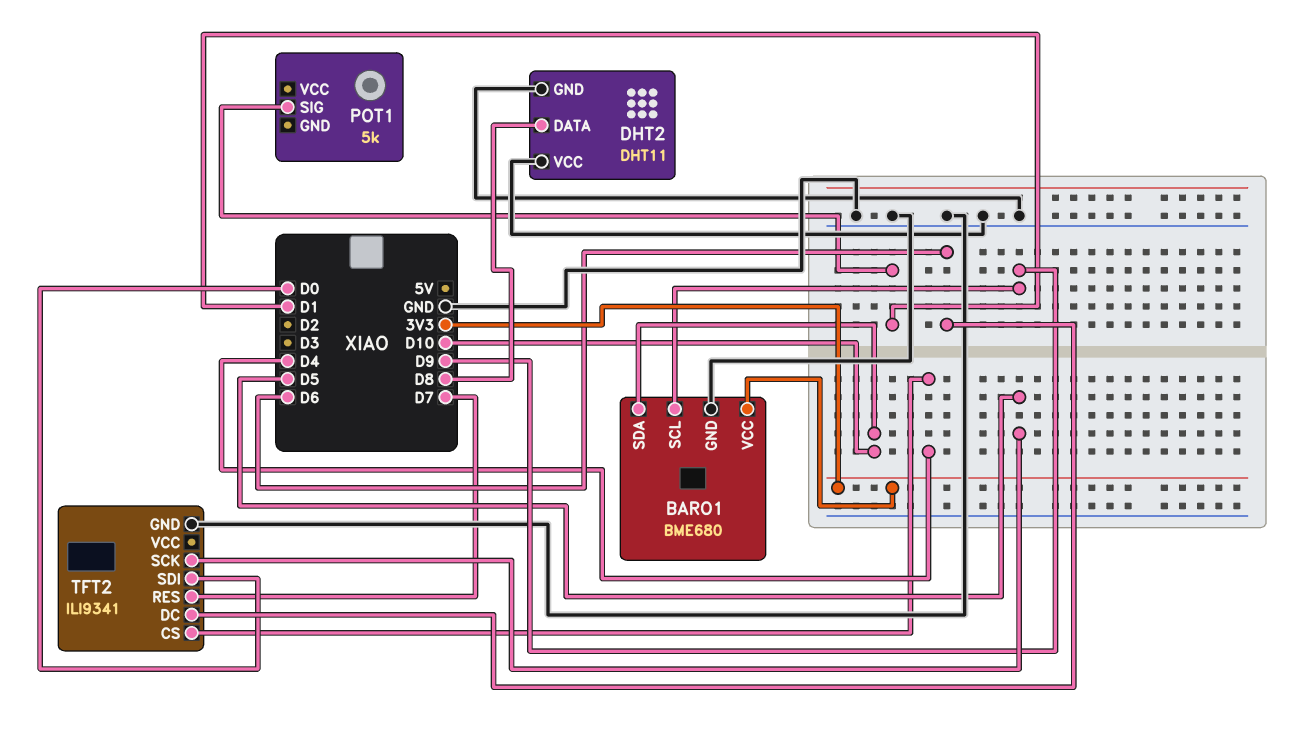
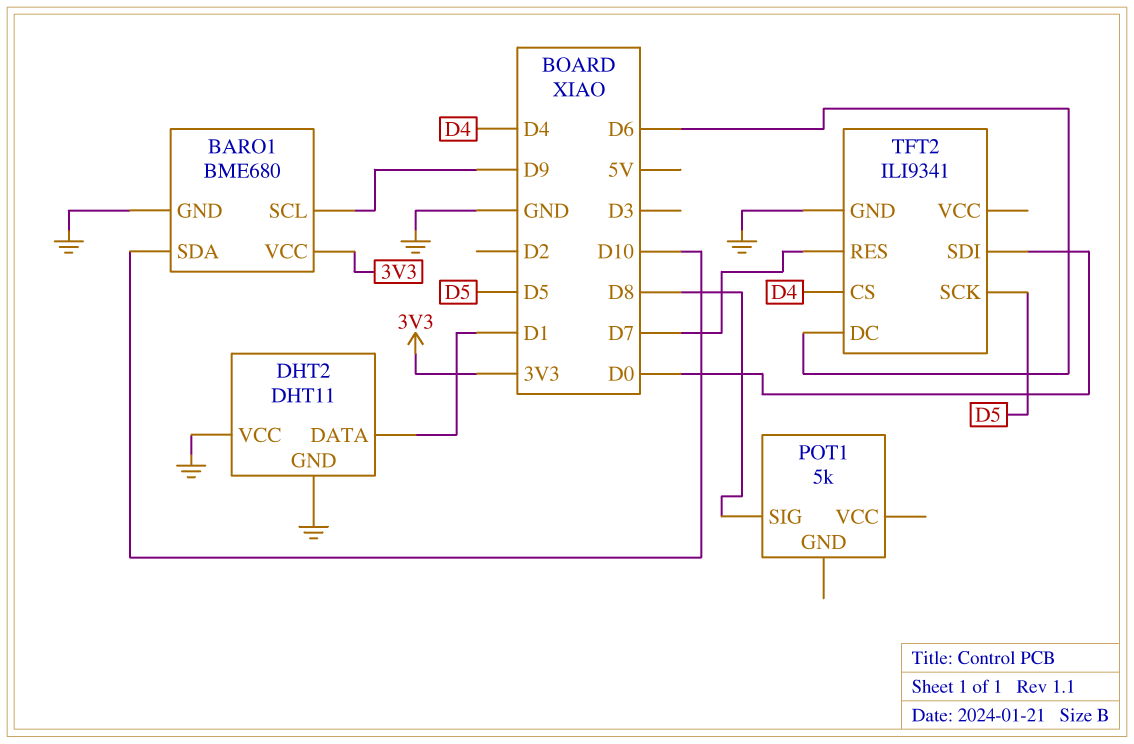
DHT2 pin DATA: D8 -> D1
POT1 pin SIG: D1 -> D8

